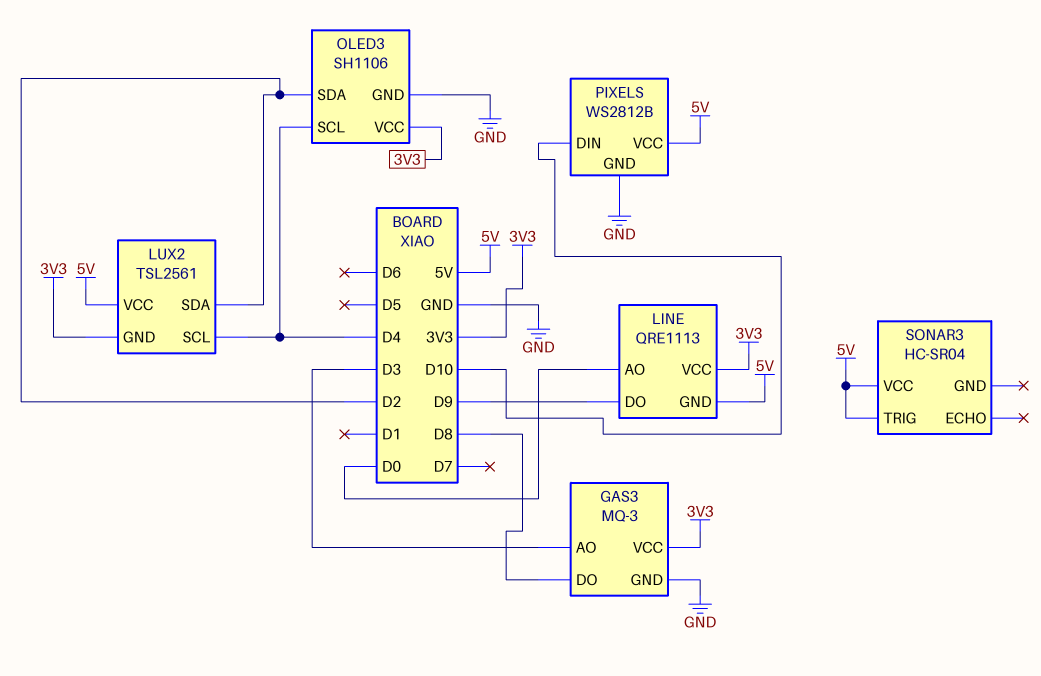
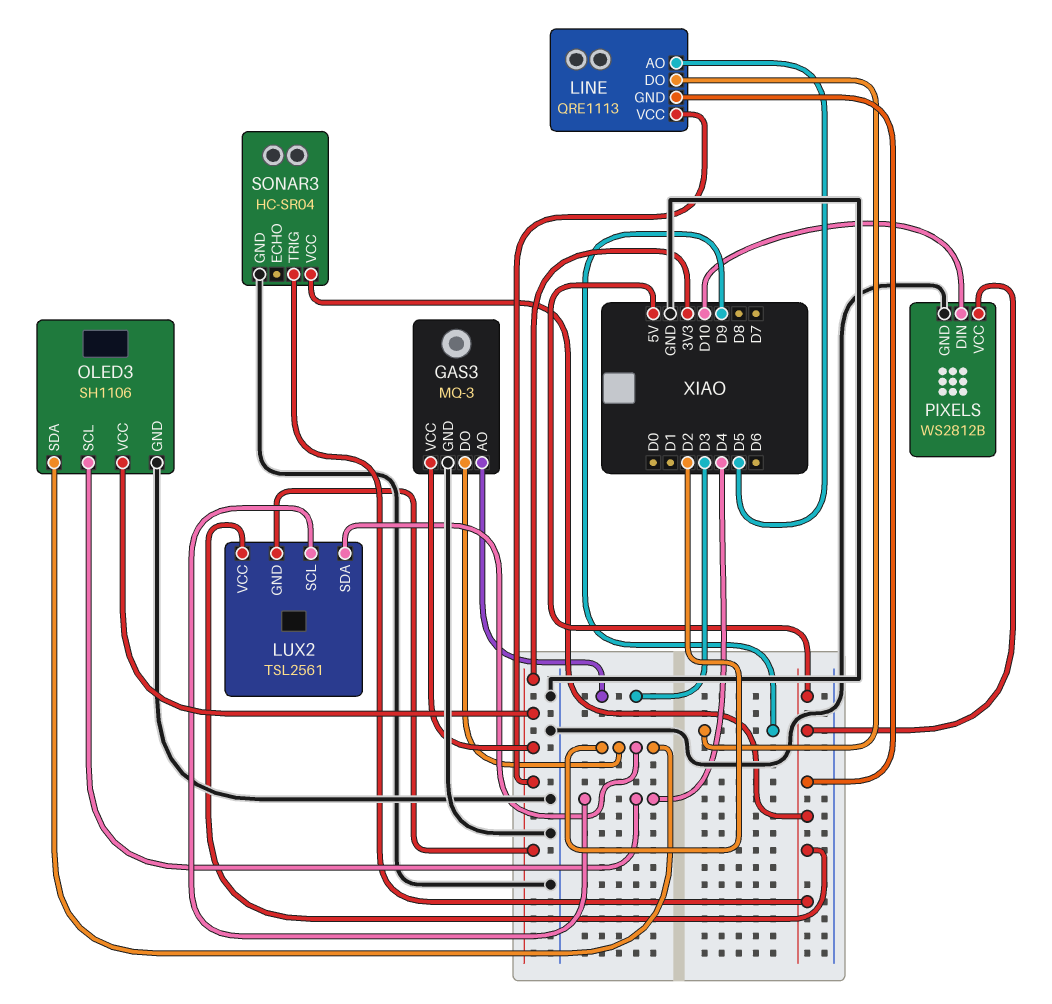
GAS3 pin DO: D8 -> D2
LINE pin AO: D0 -> D5
SONAR3 pin GND: none -> GND

